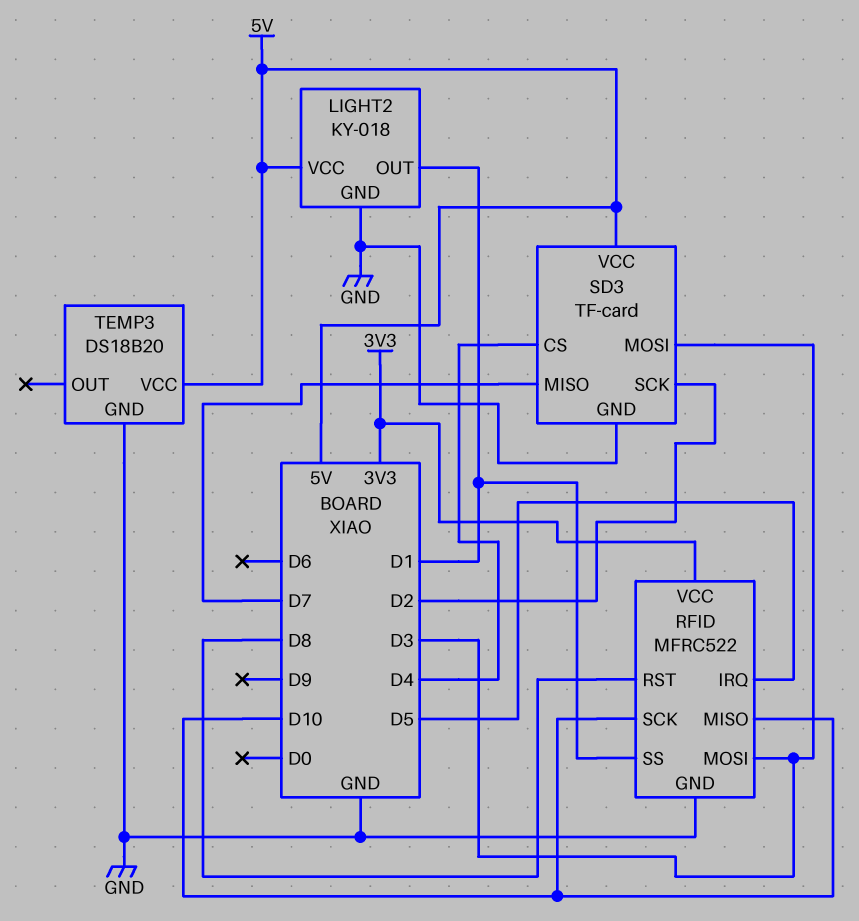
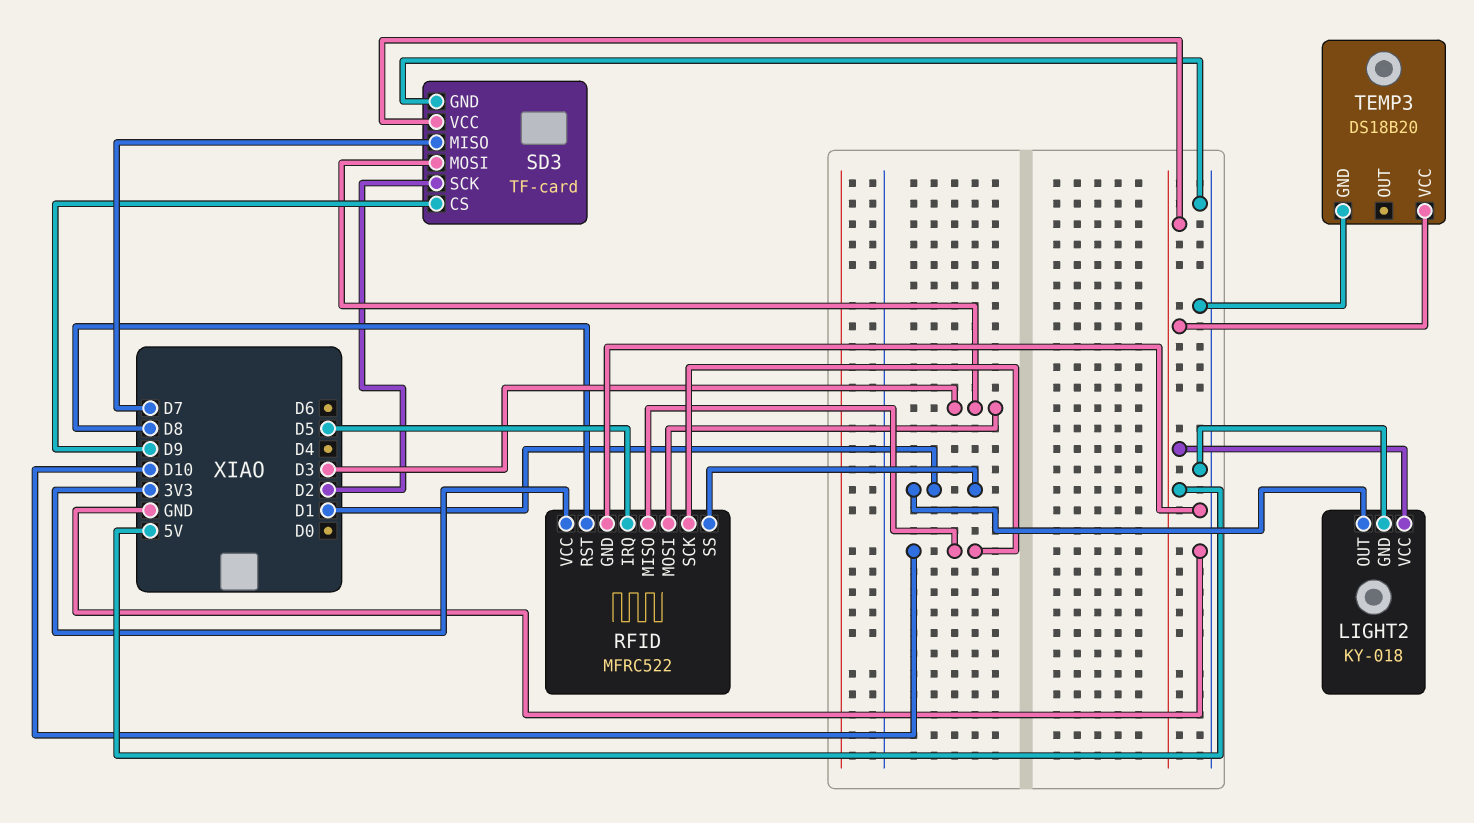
SD3 pin CS: D4 -> D9

